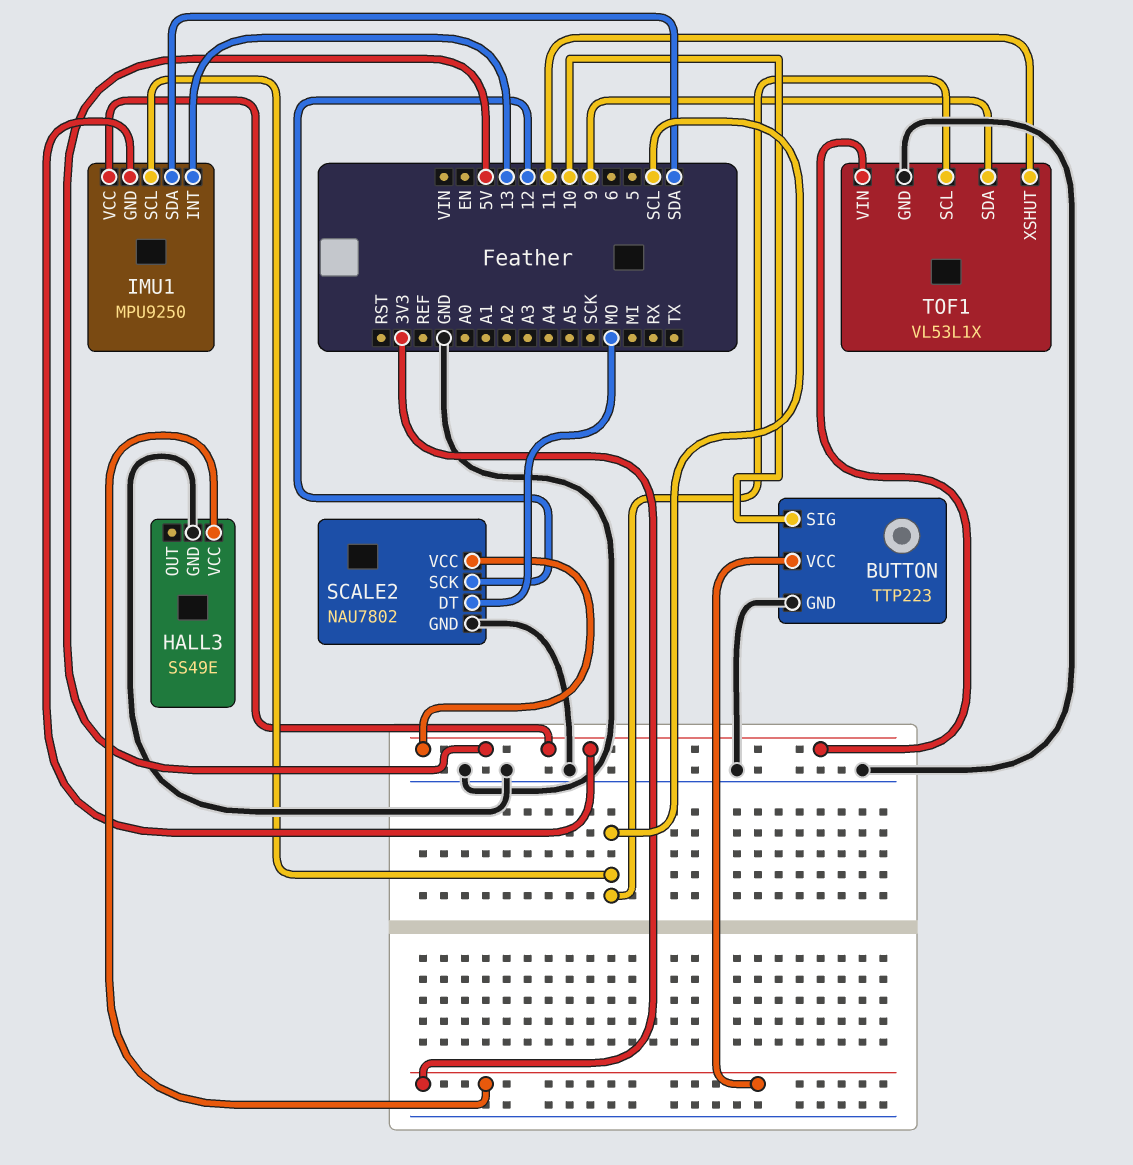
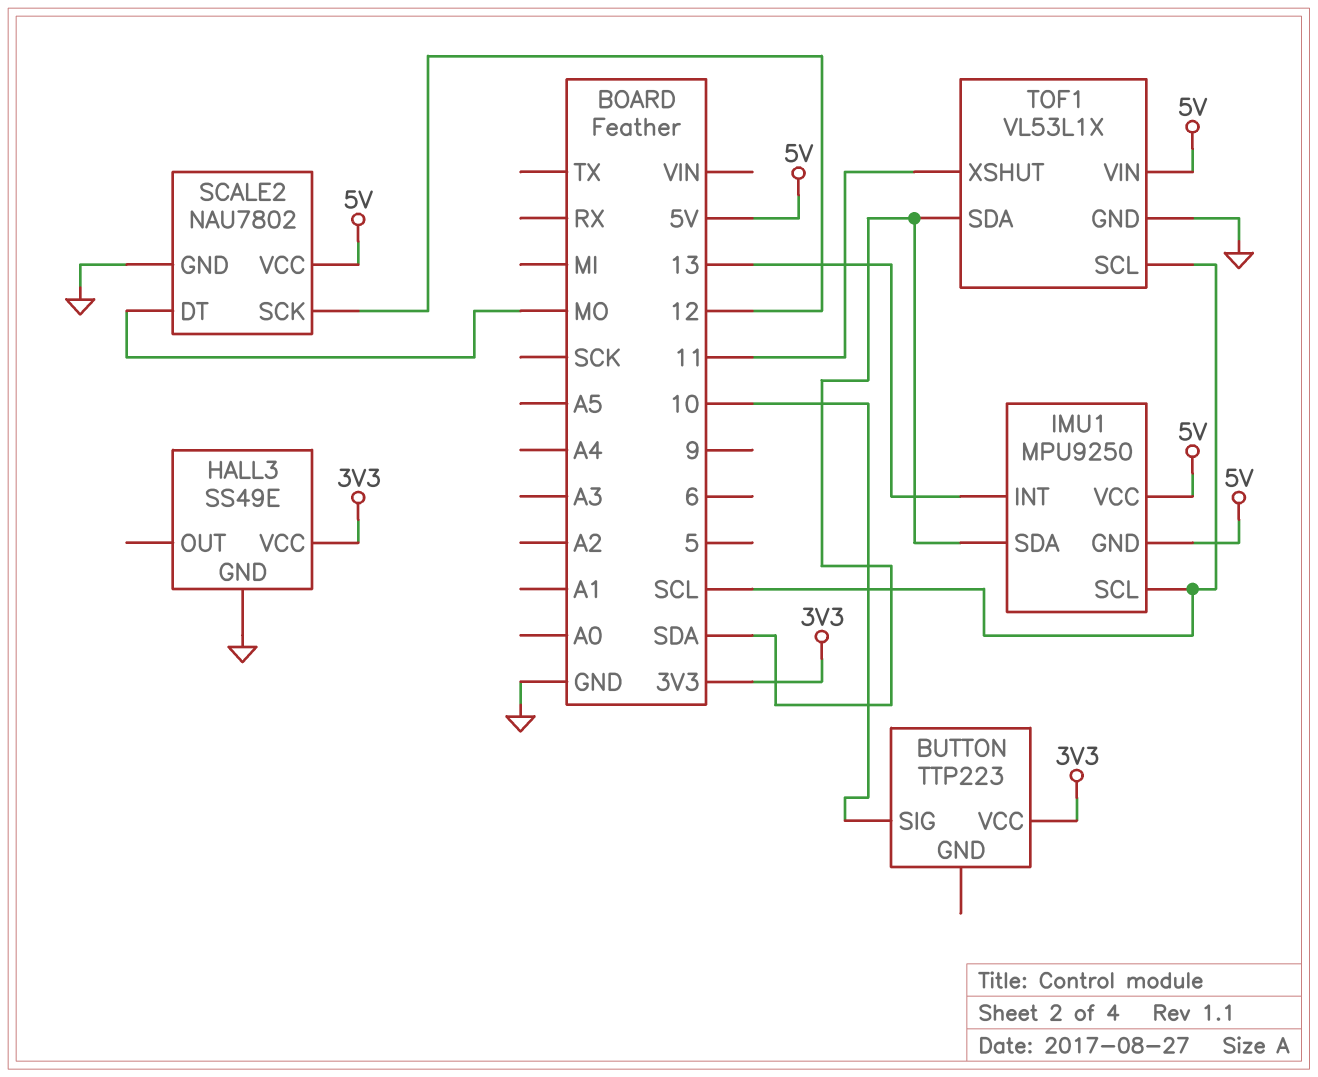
BUTTON pin GND: GND -> none
TOF1 pin SDA: 9 -> SDA

